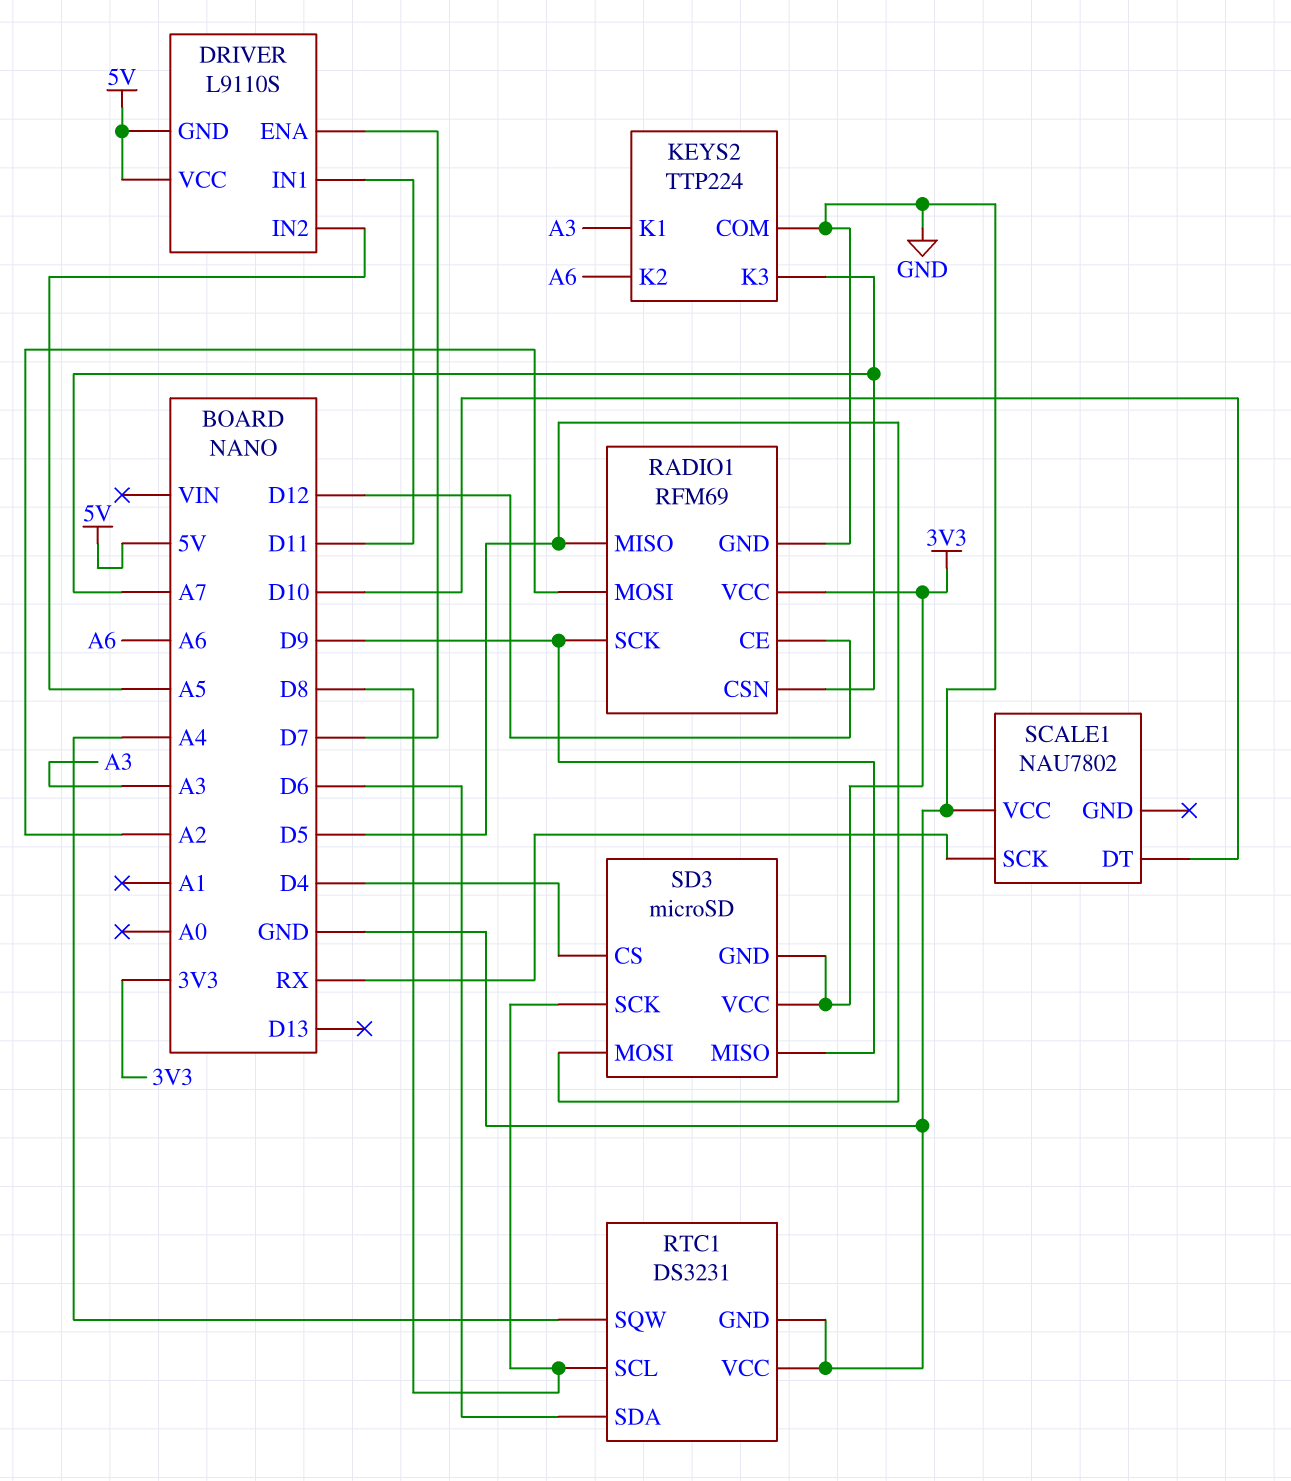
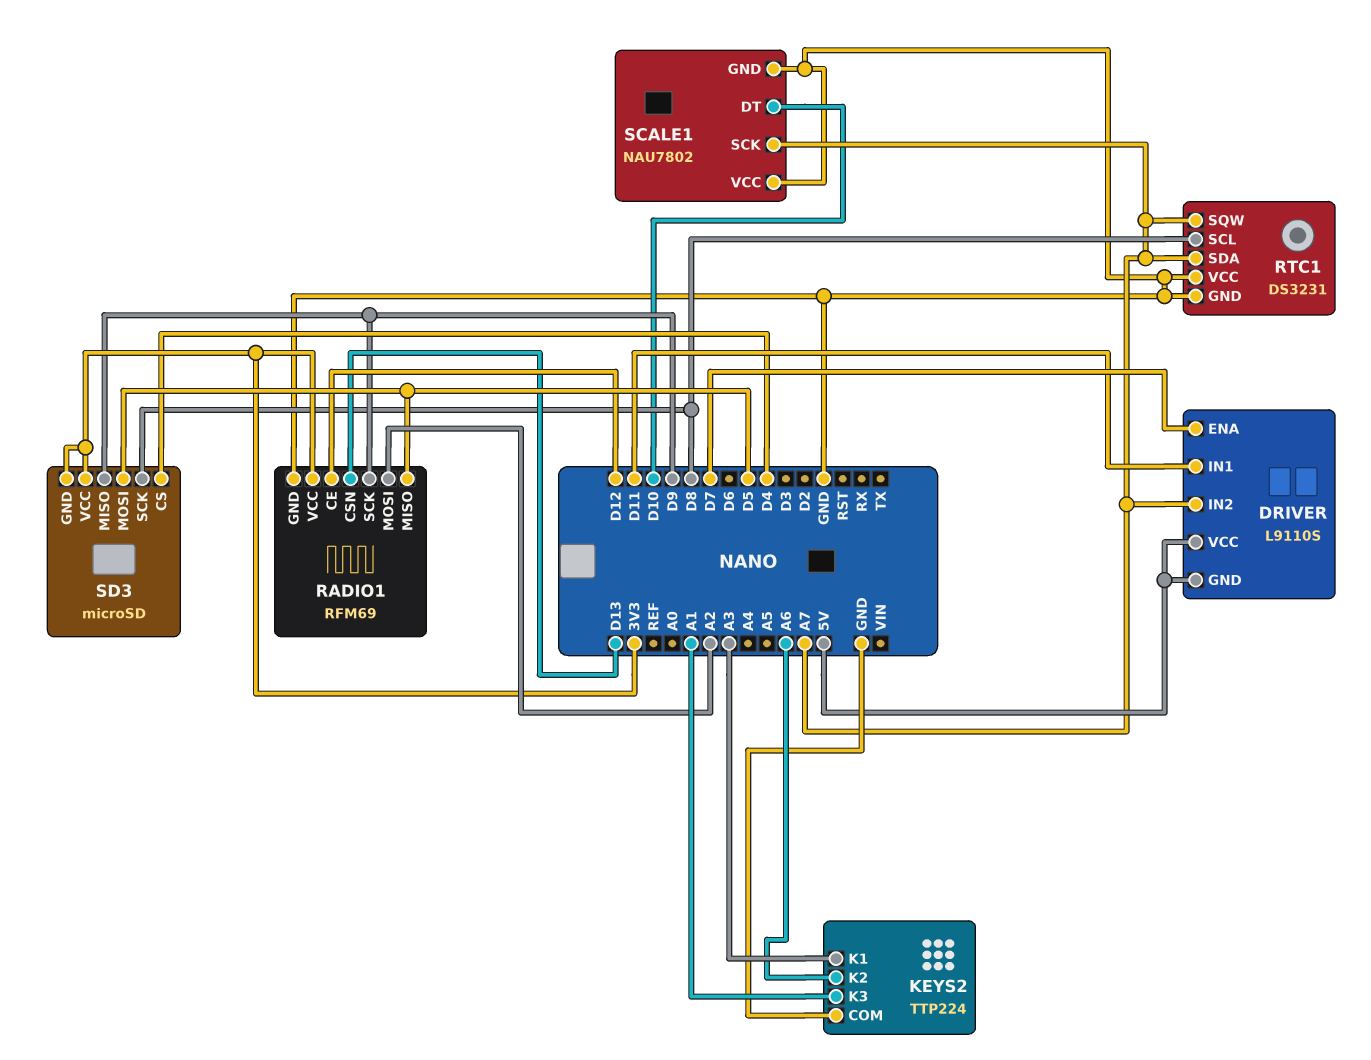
DRIVER pin IN2: A5 -> A7
KEYS2 pin K3: A7 -> A1
RADIO1 pin CSN: A7 -> D13
RTC1 pin SDA: D6 -> A7
RTC1 pin SQW: A4 -> A7
SCALE1 pin GND: none -> GND
SCALE1 pin SCK: RX -> A7

